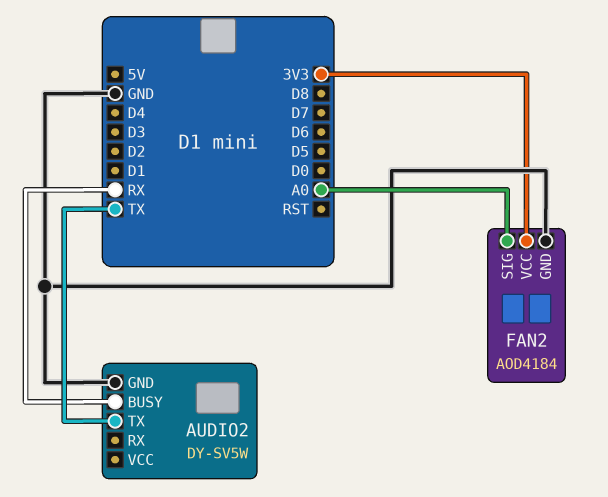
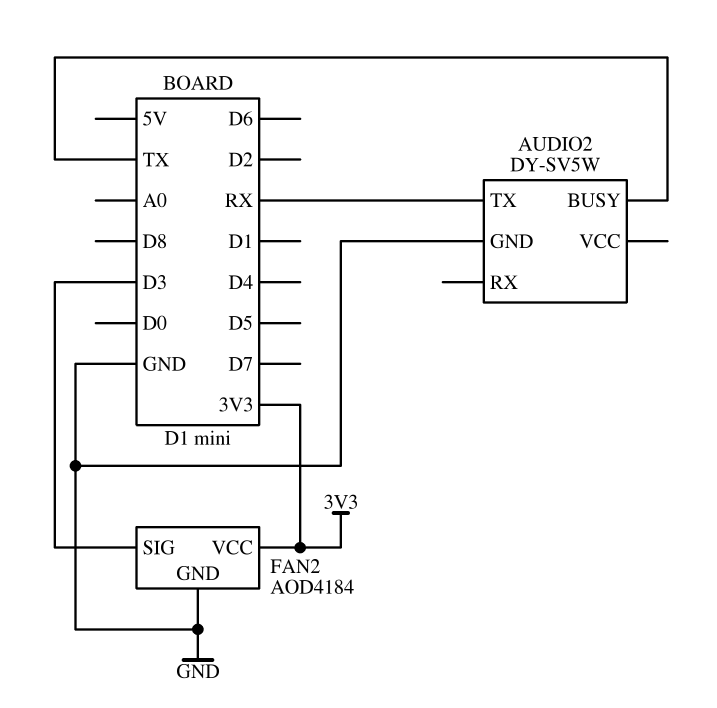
AUDIO2 pin BUSY: RX -> TX
AUDIO2 pin TX: TX -> RX
FAN2 pin SIG: A0 -> D3

